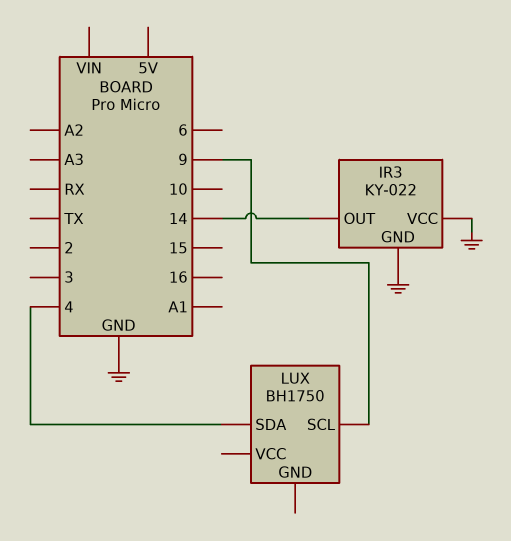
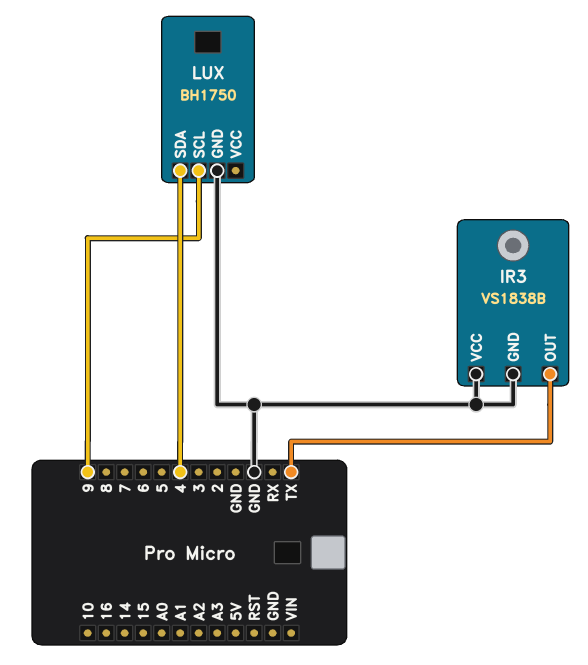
IR3: KY-022 -> VS1838B
IR3 pin OUT: 14 -> TX
LUX pin GND: none -> GND

